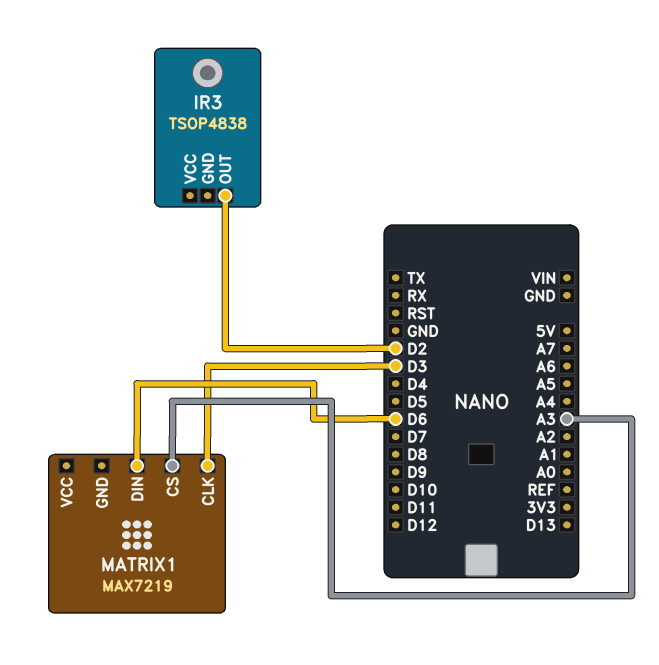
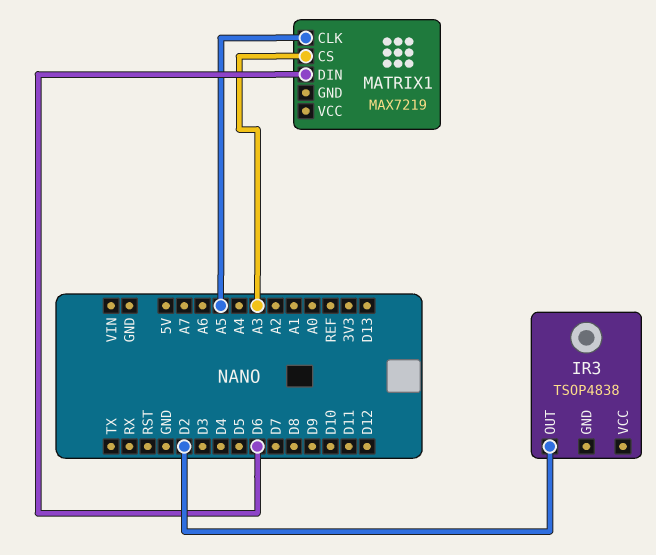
MATRIX1 pin CLK: D3 -> A5

